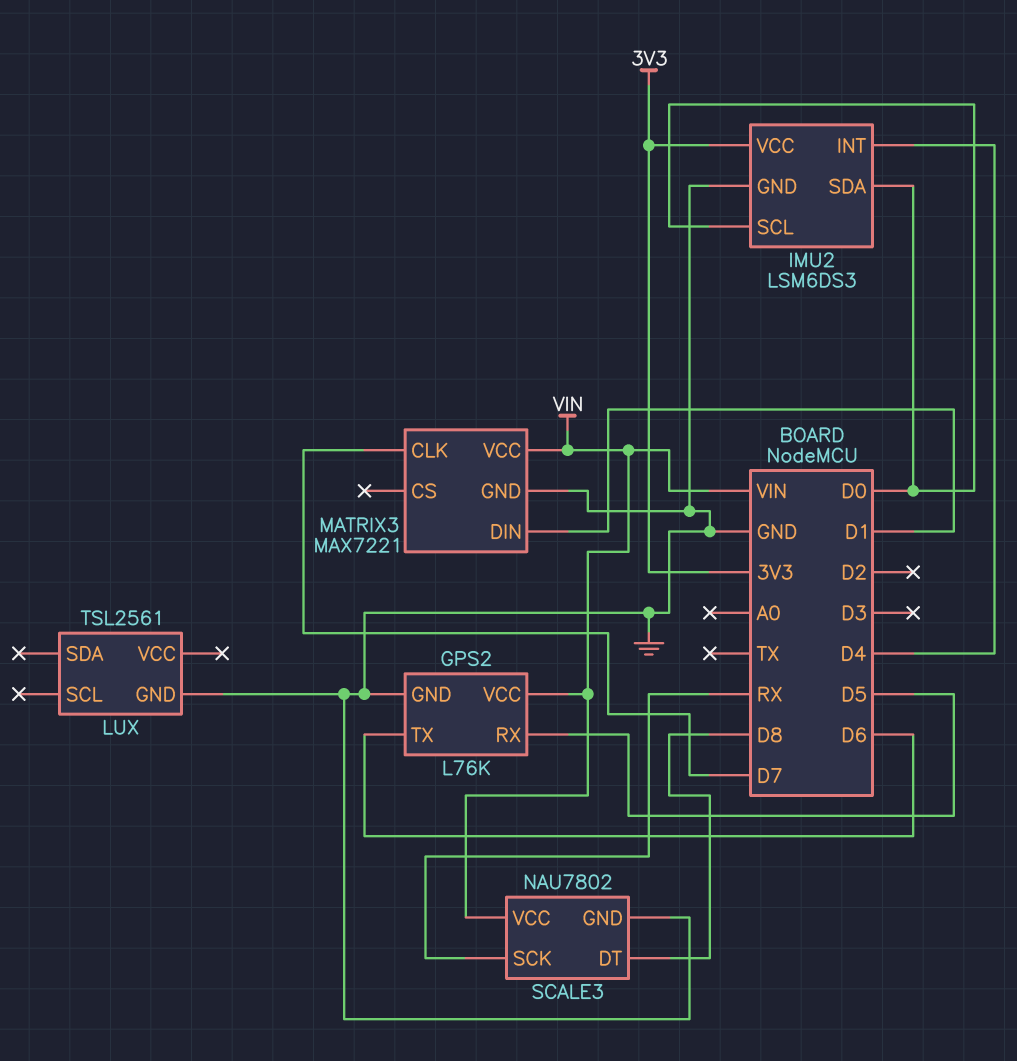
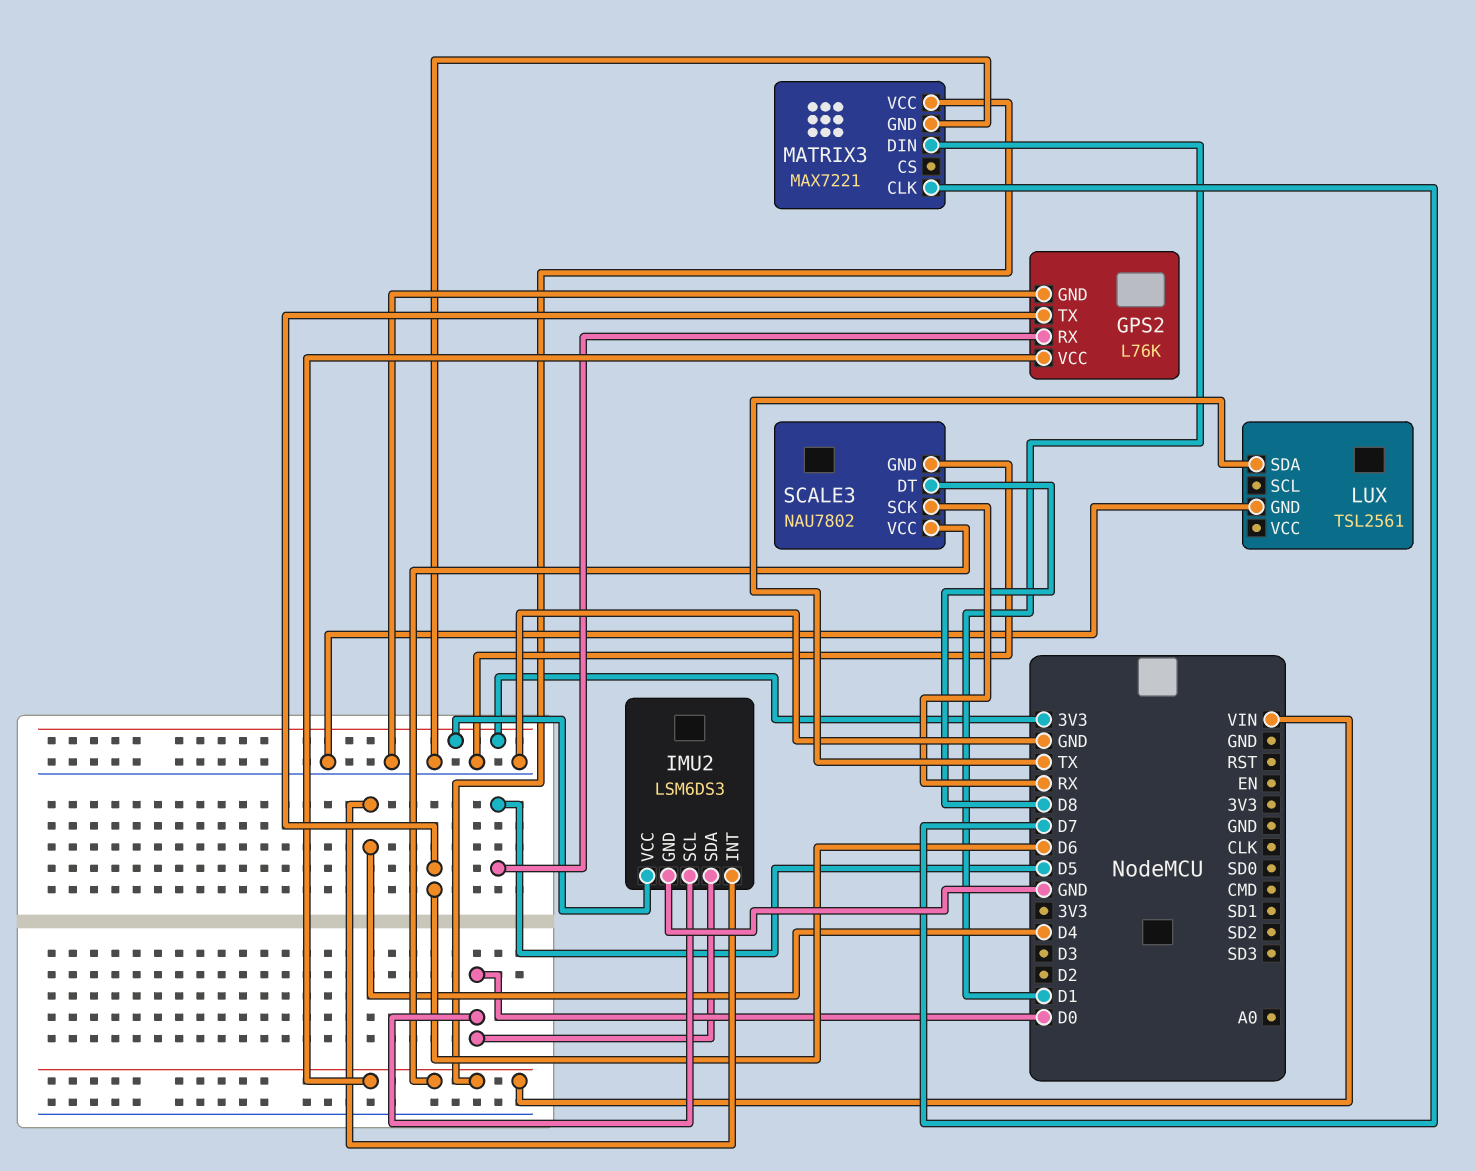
LUX pin SDA: none -> TX

